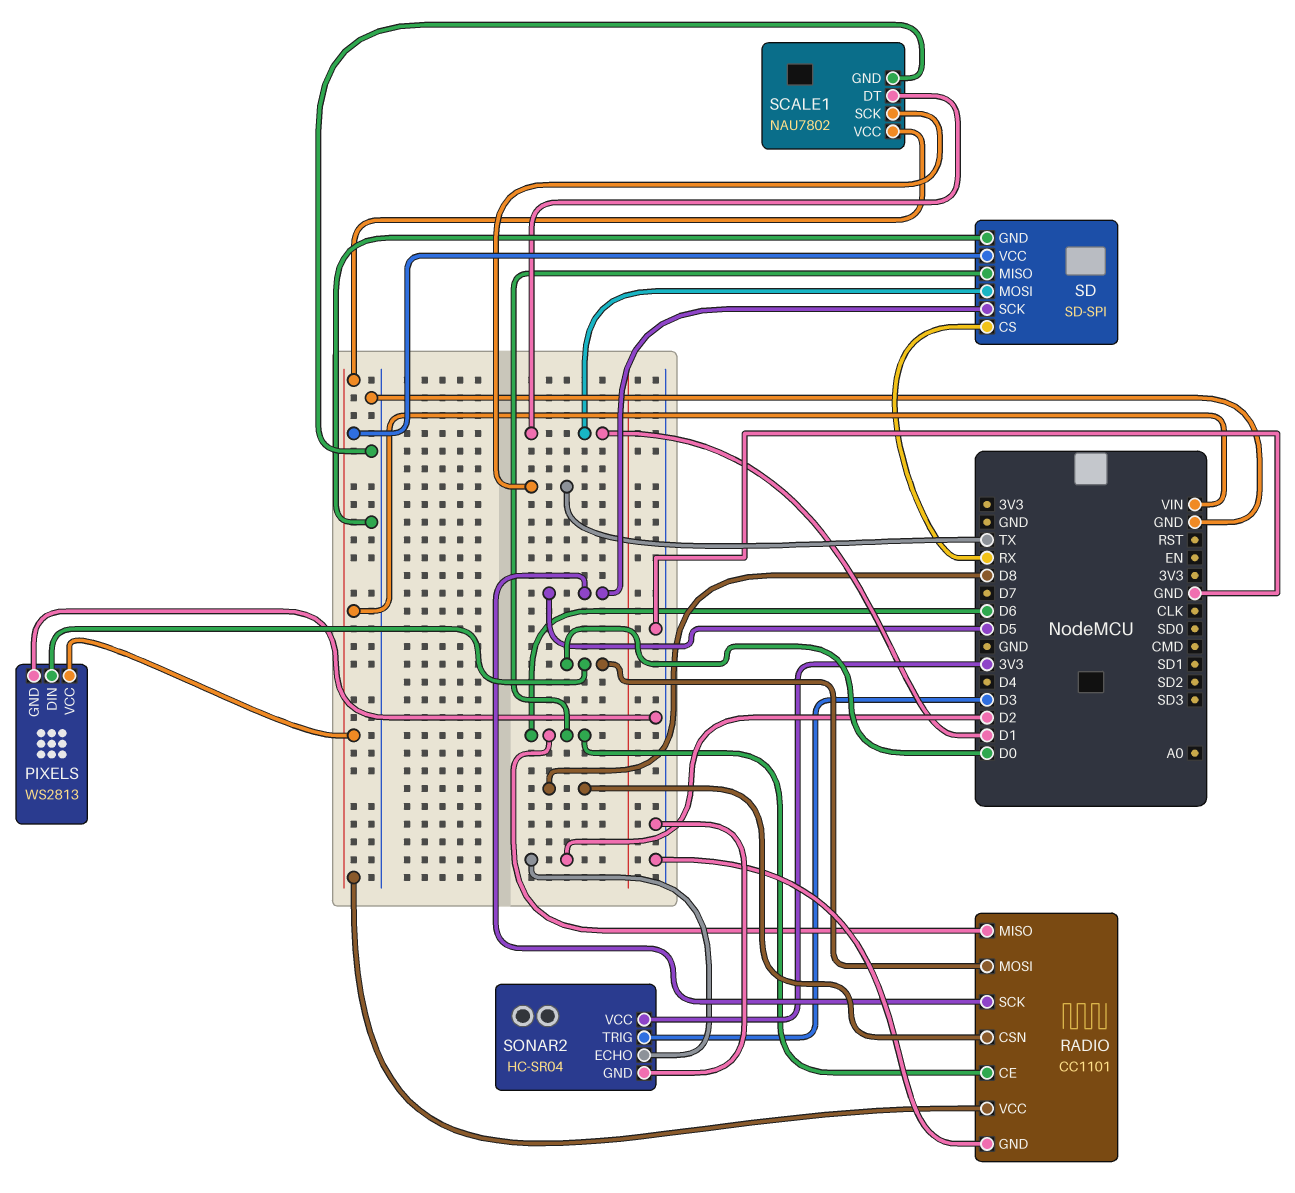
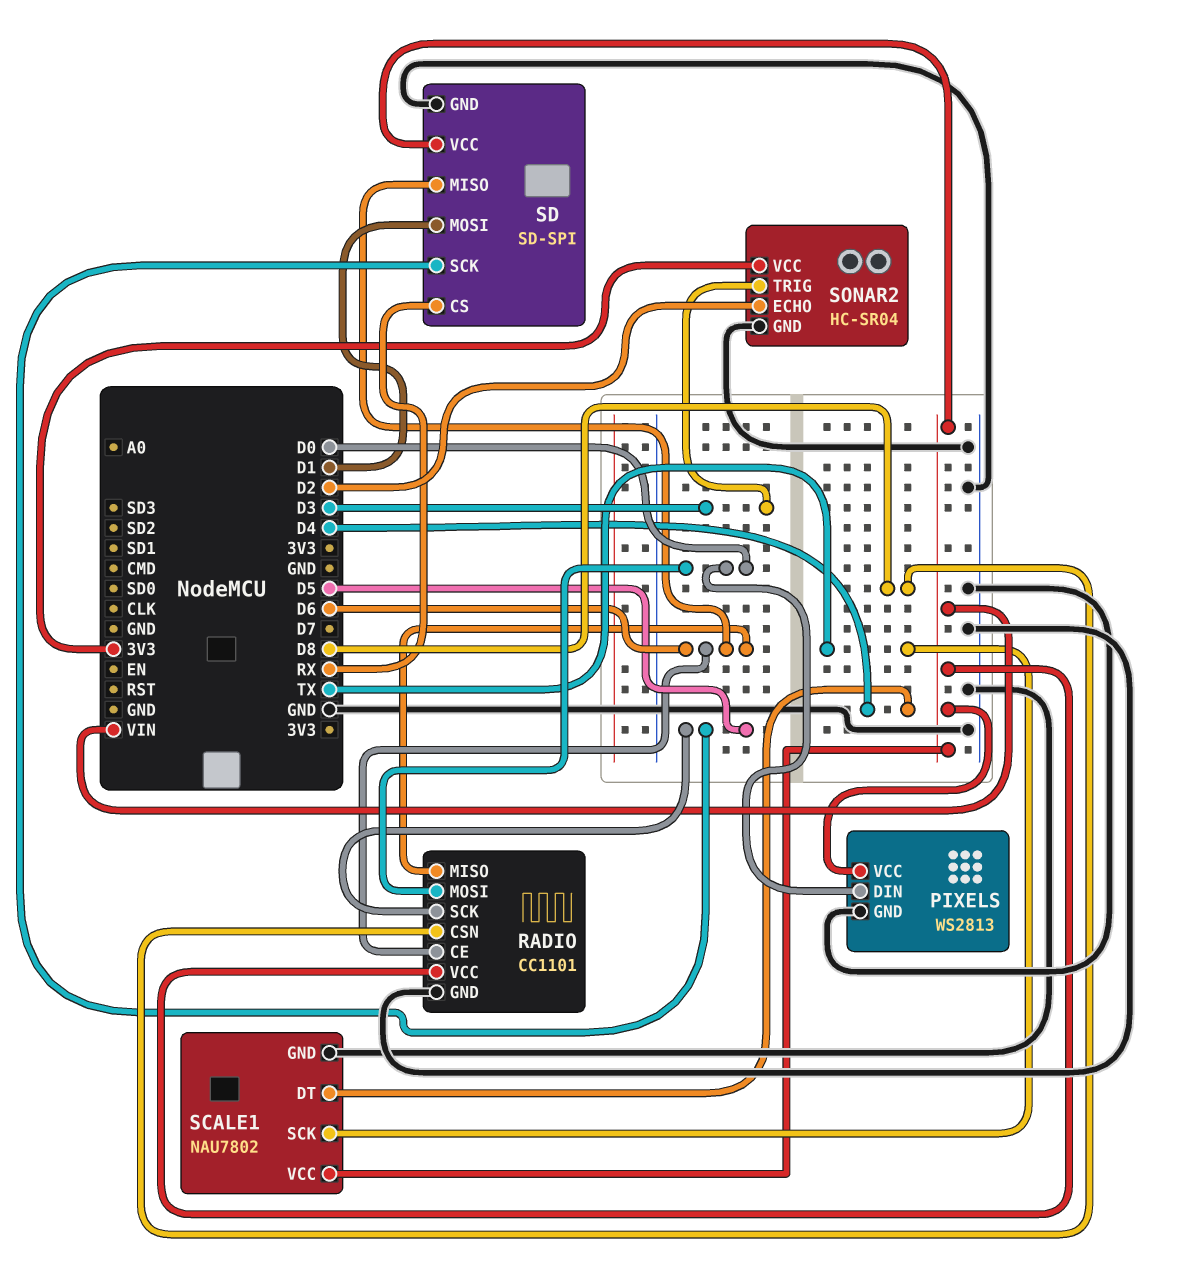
SCALE1 pin DT: D1 -> D4

